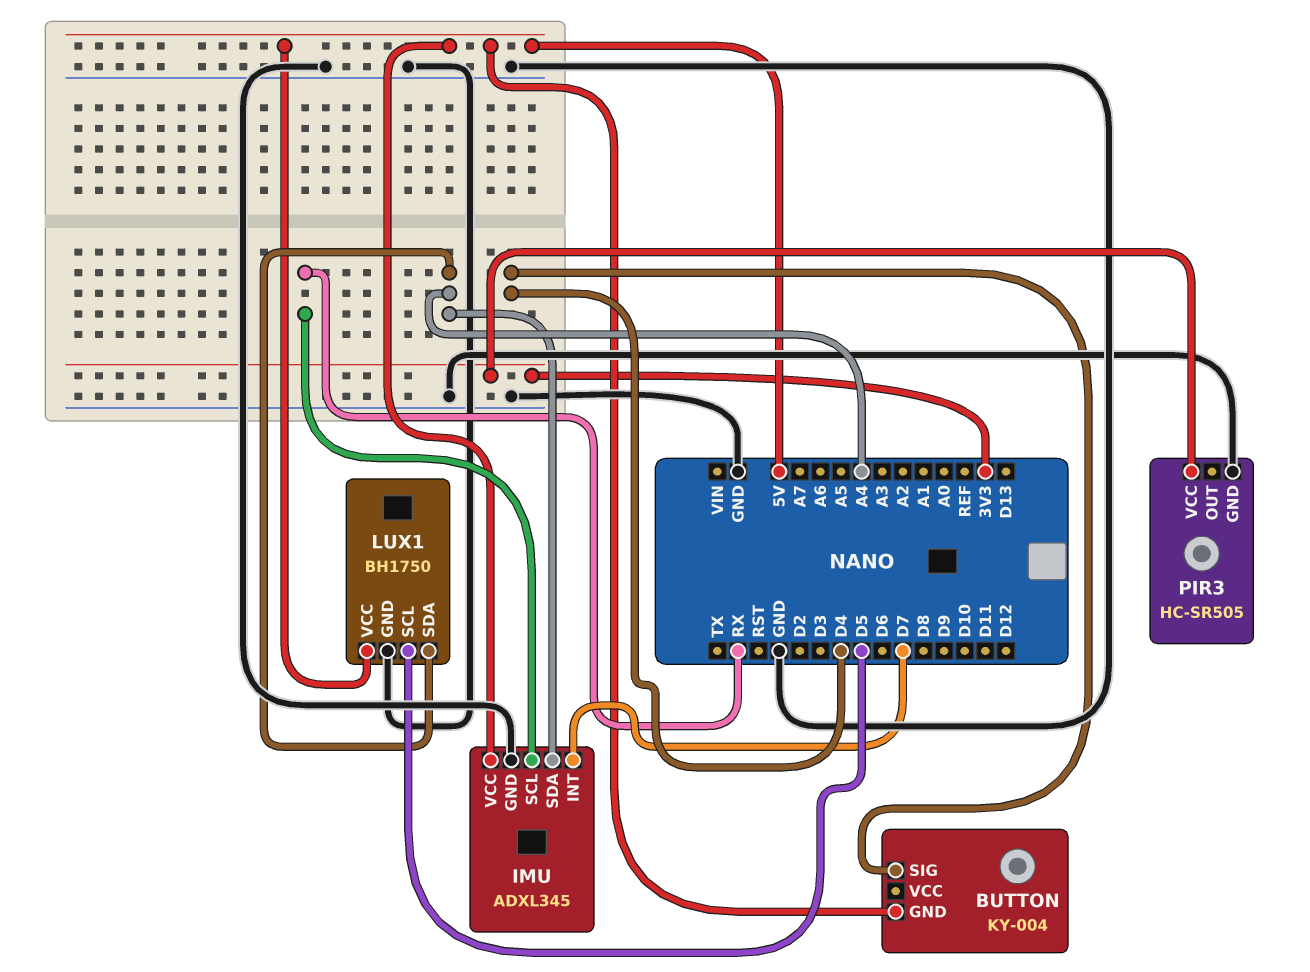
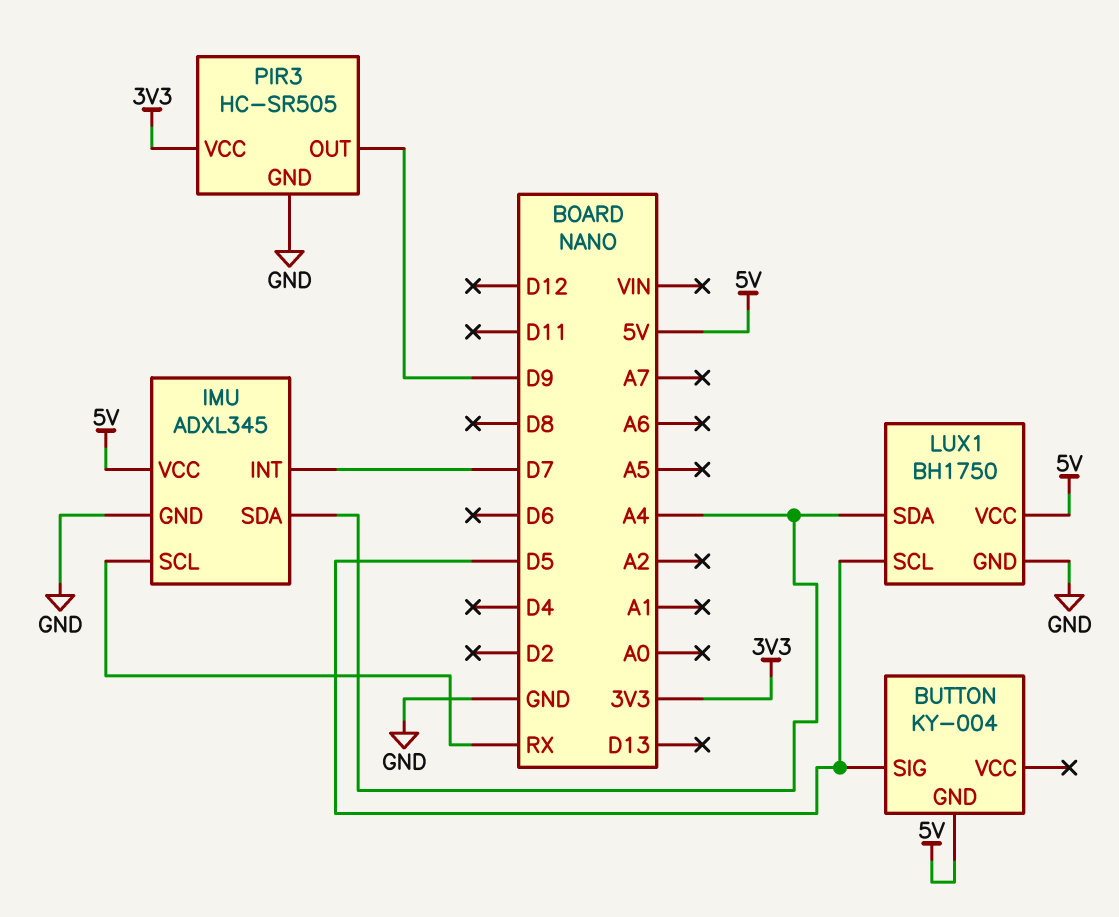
BUTTON pin SIG: D4 -> D5
PIR3 pin OUT: none -> D9

